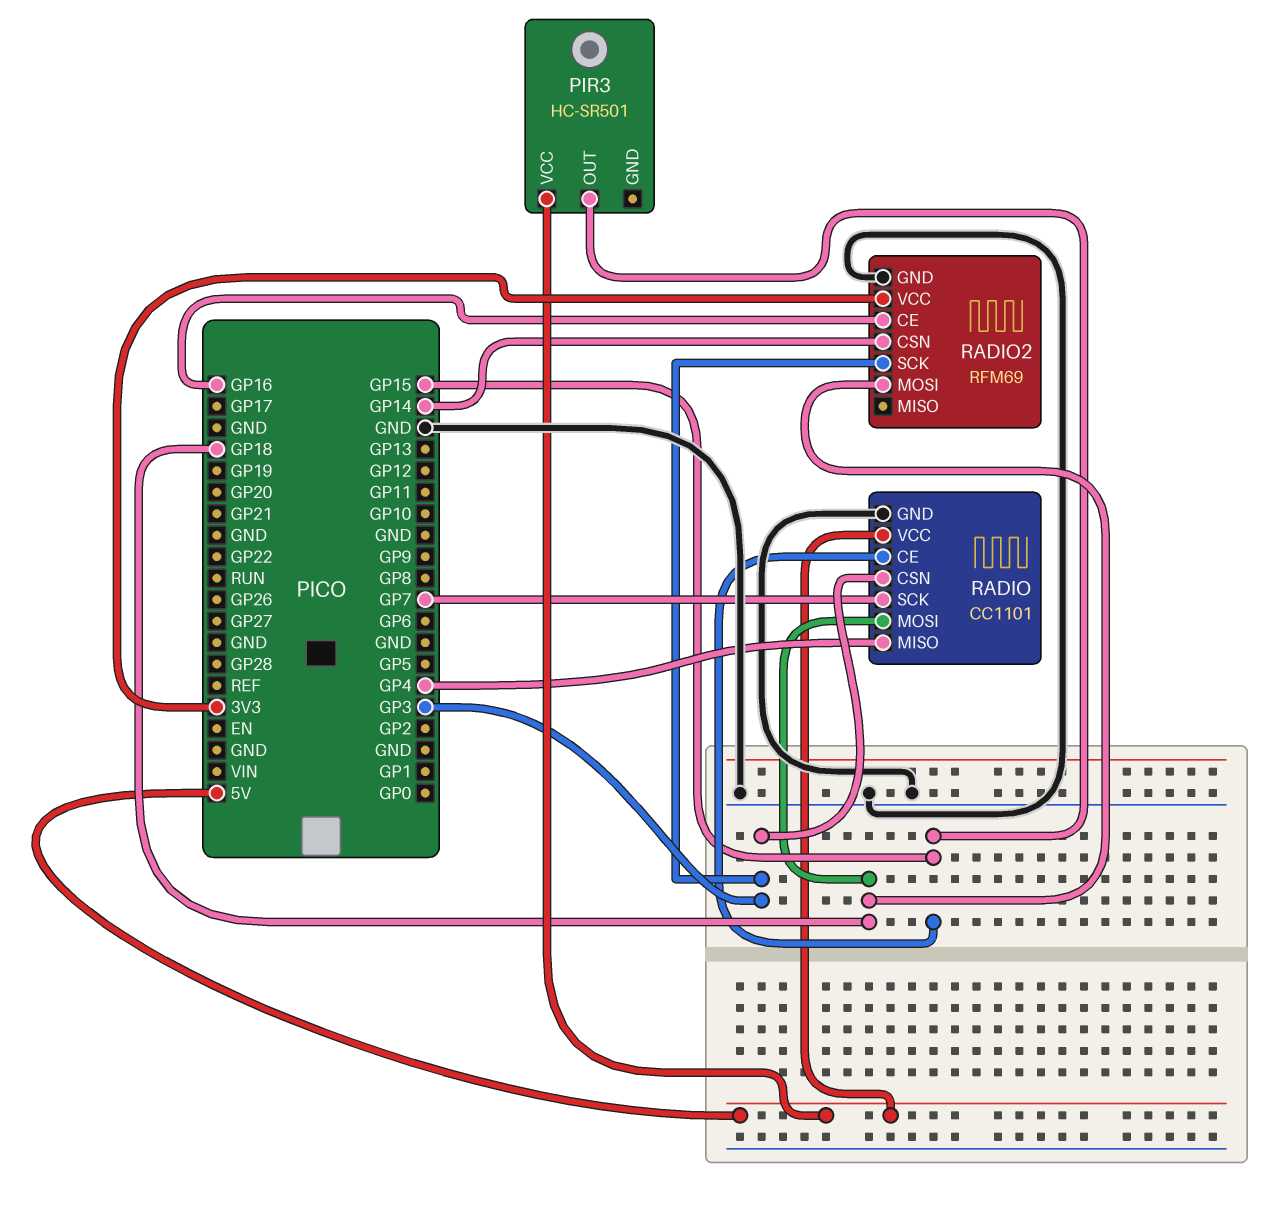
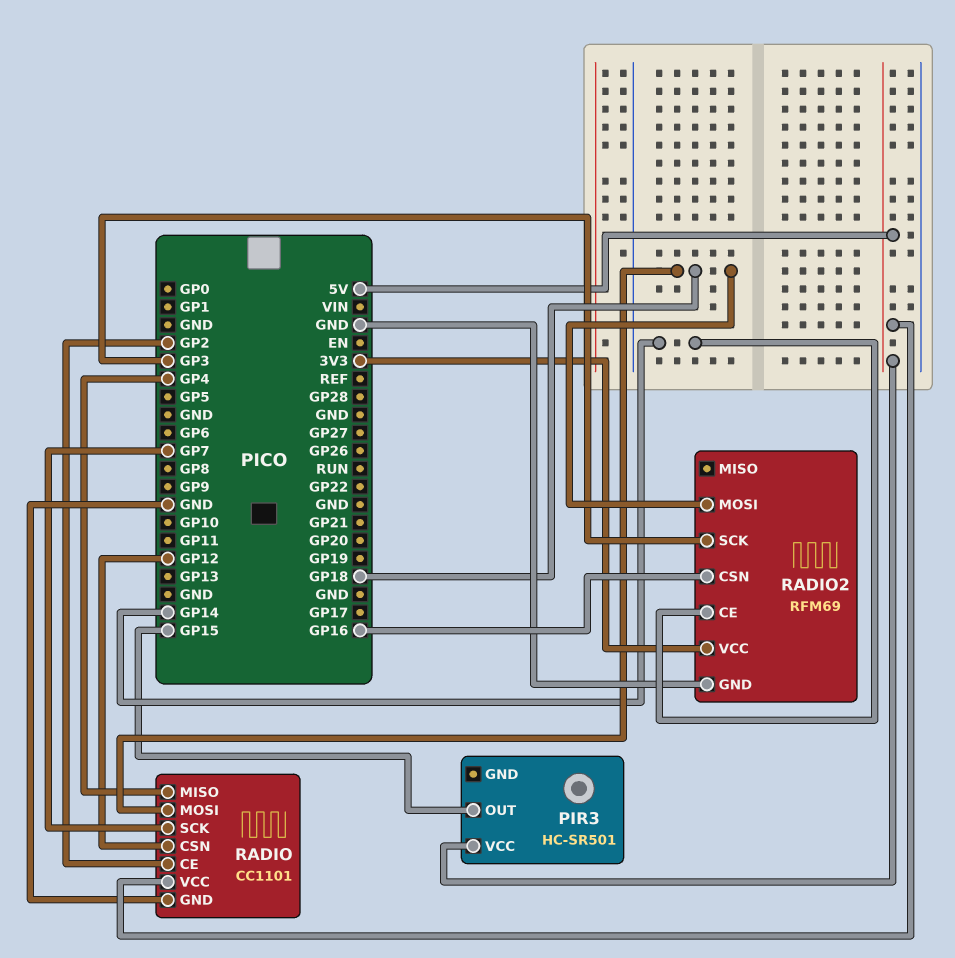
RADIO pin CE: GP15 -> GP2
RADIO pin CSN: GP3 -> GP12
RADIO2 pin CE: GP16 -> GP14
RADIO2 pin CSN: GP14 -> GP16

